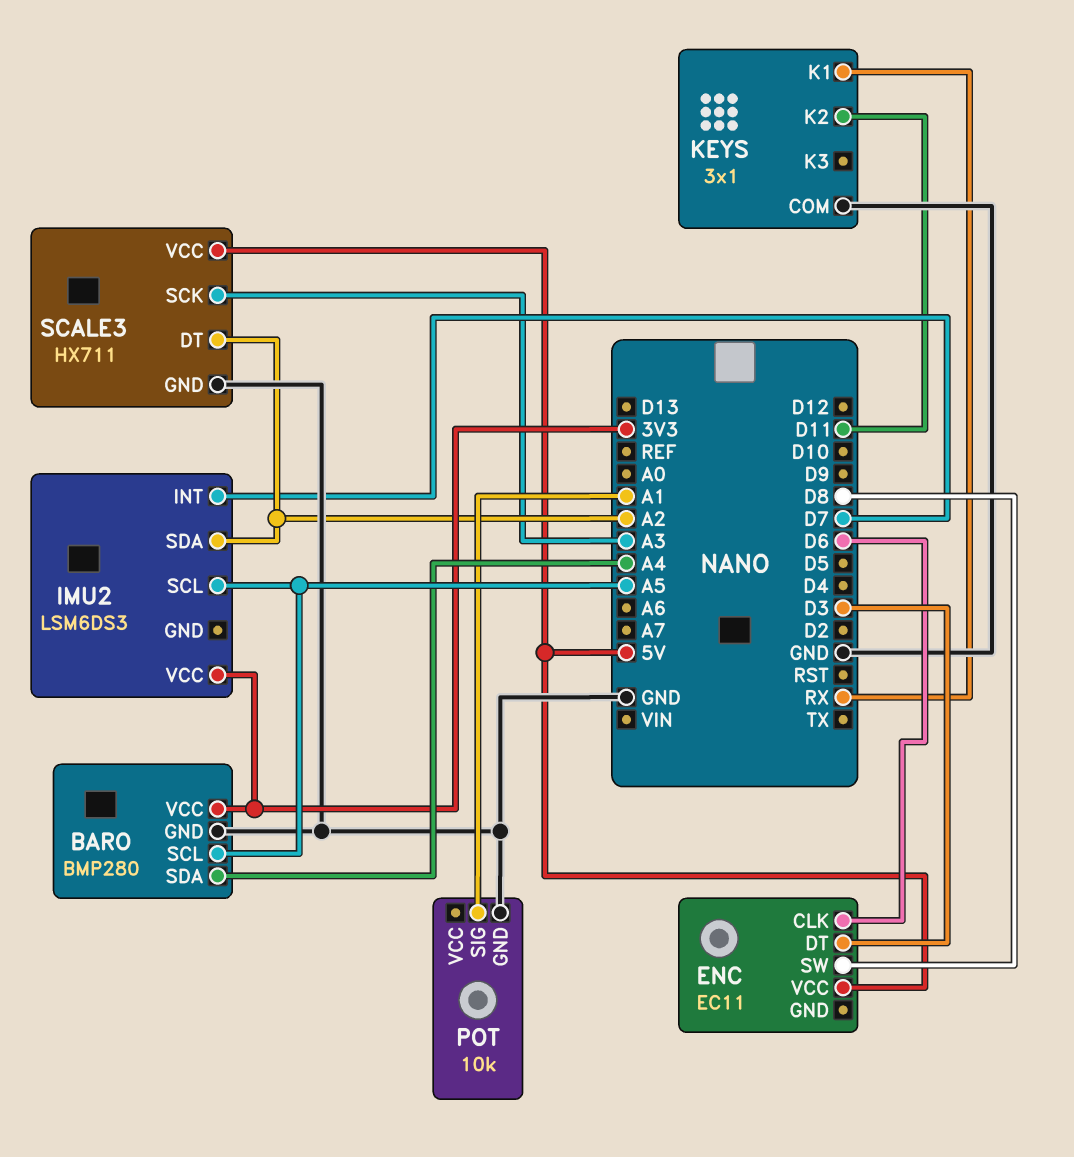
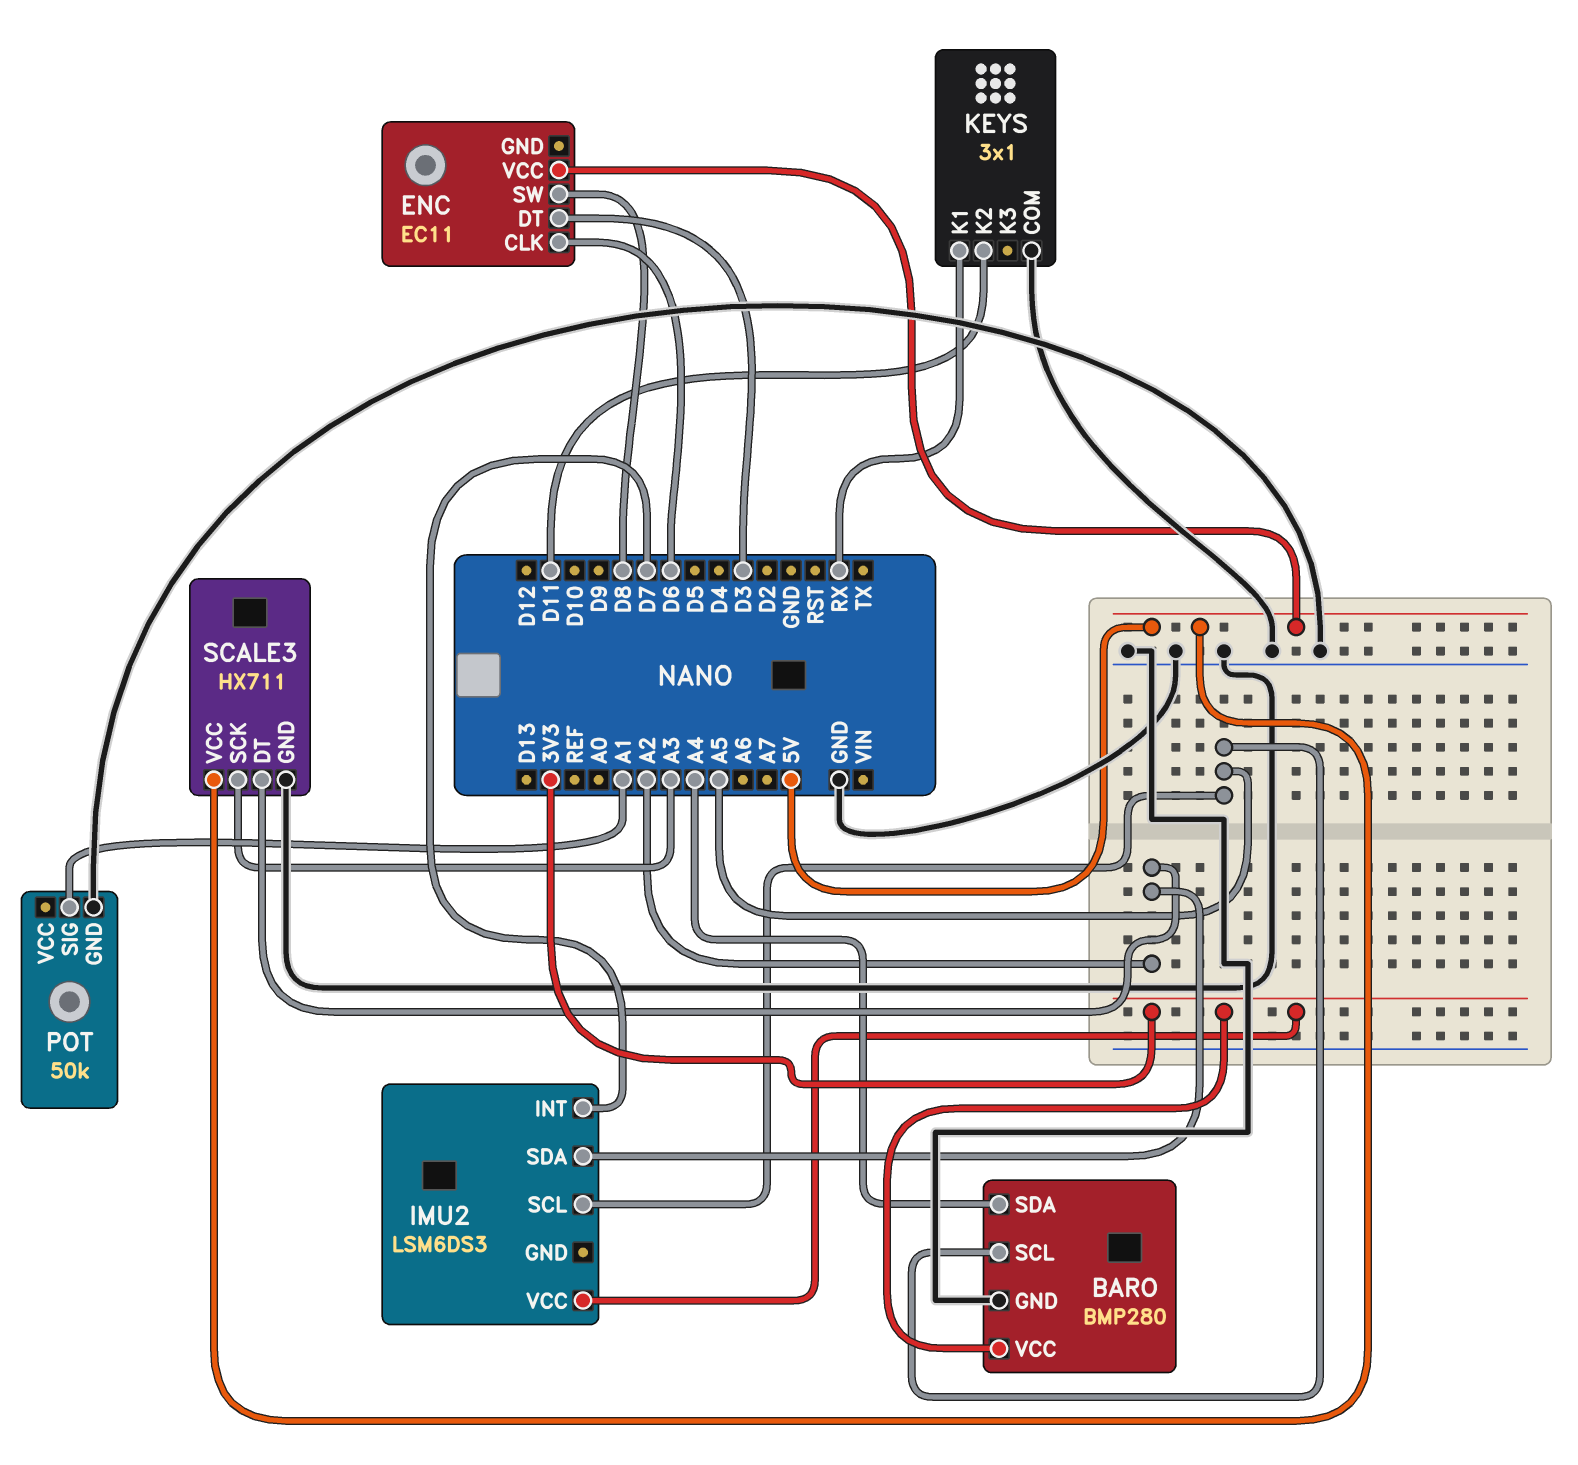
POT: 10k -> 50k

